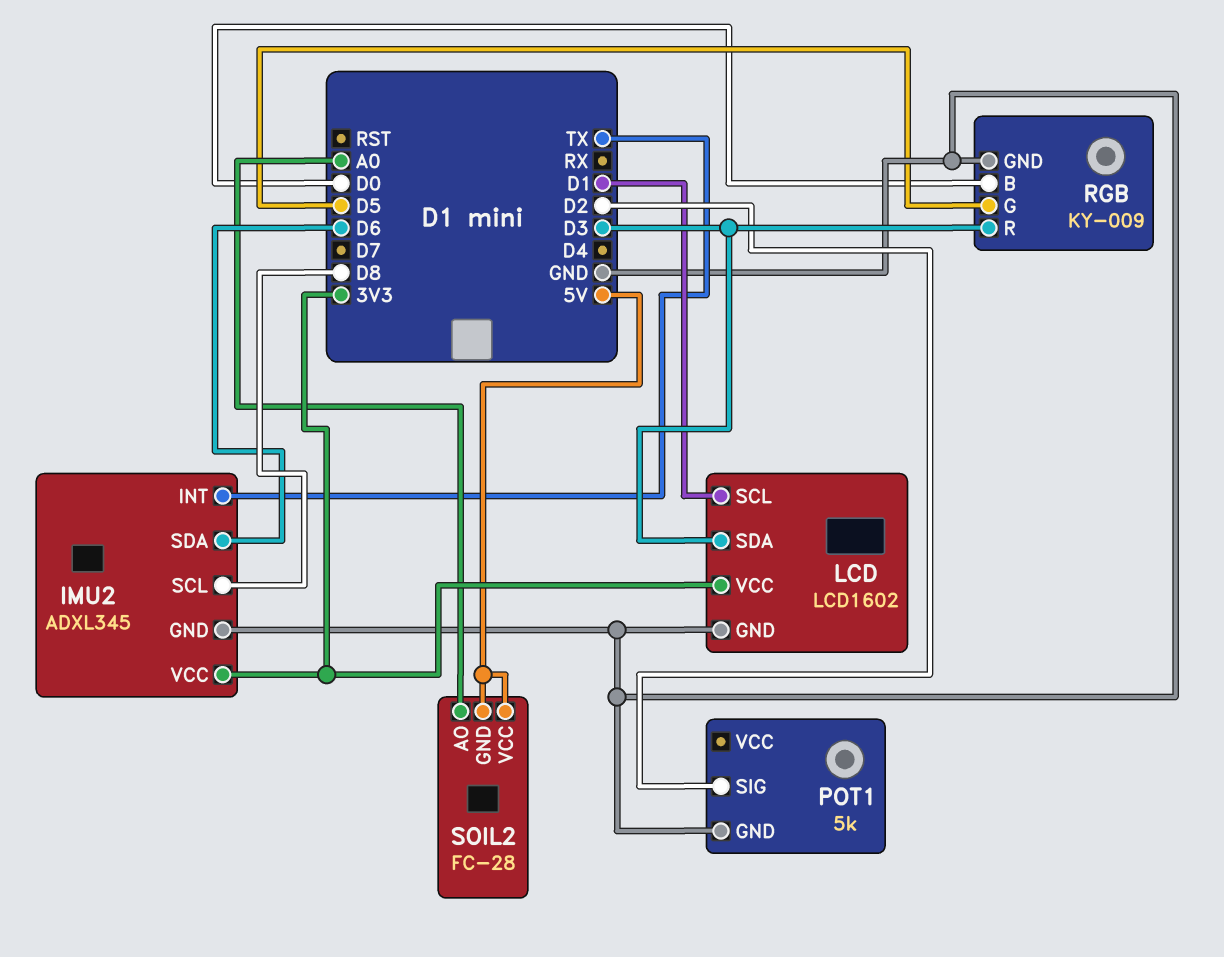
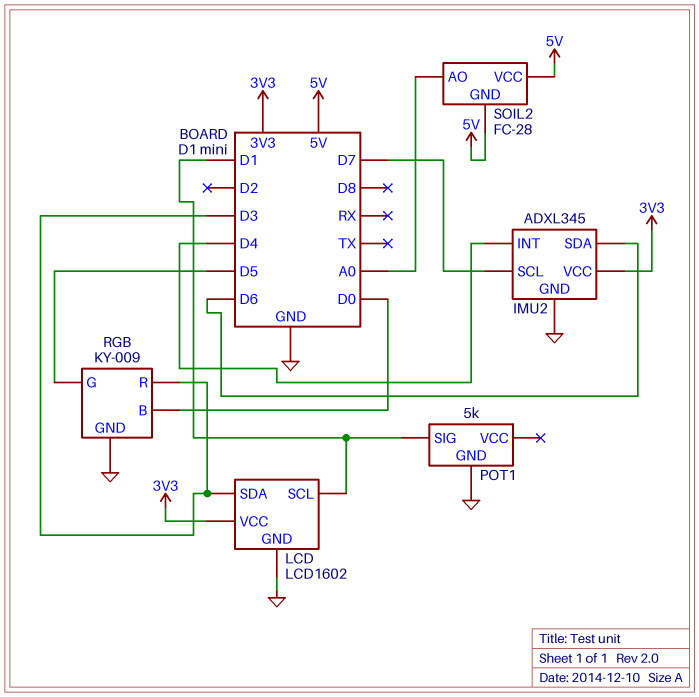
IMU2 pin INT: TX -> D4
IMU2 pin SCL: D8 -> D7
POT1 pin SIG: D2 -> D1

